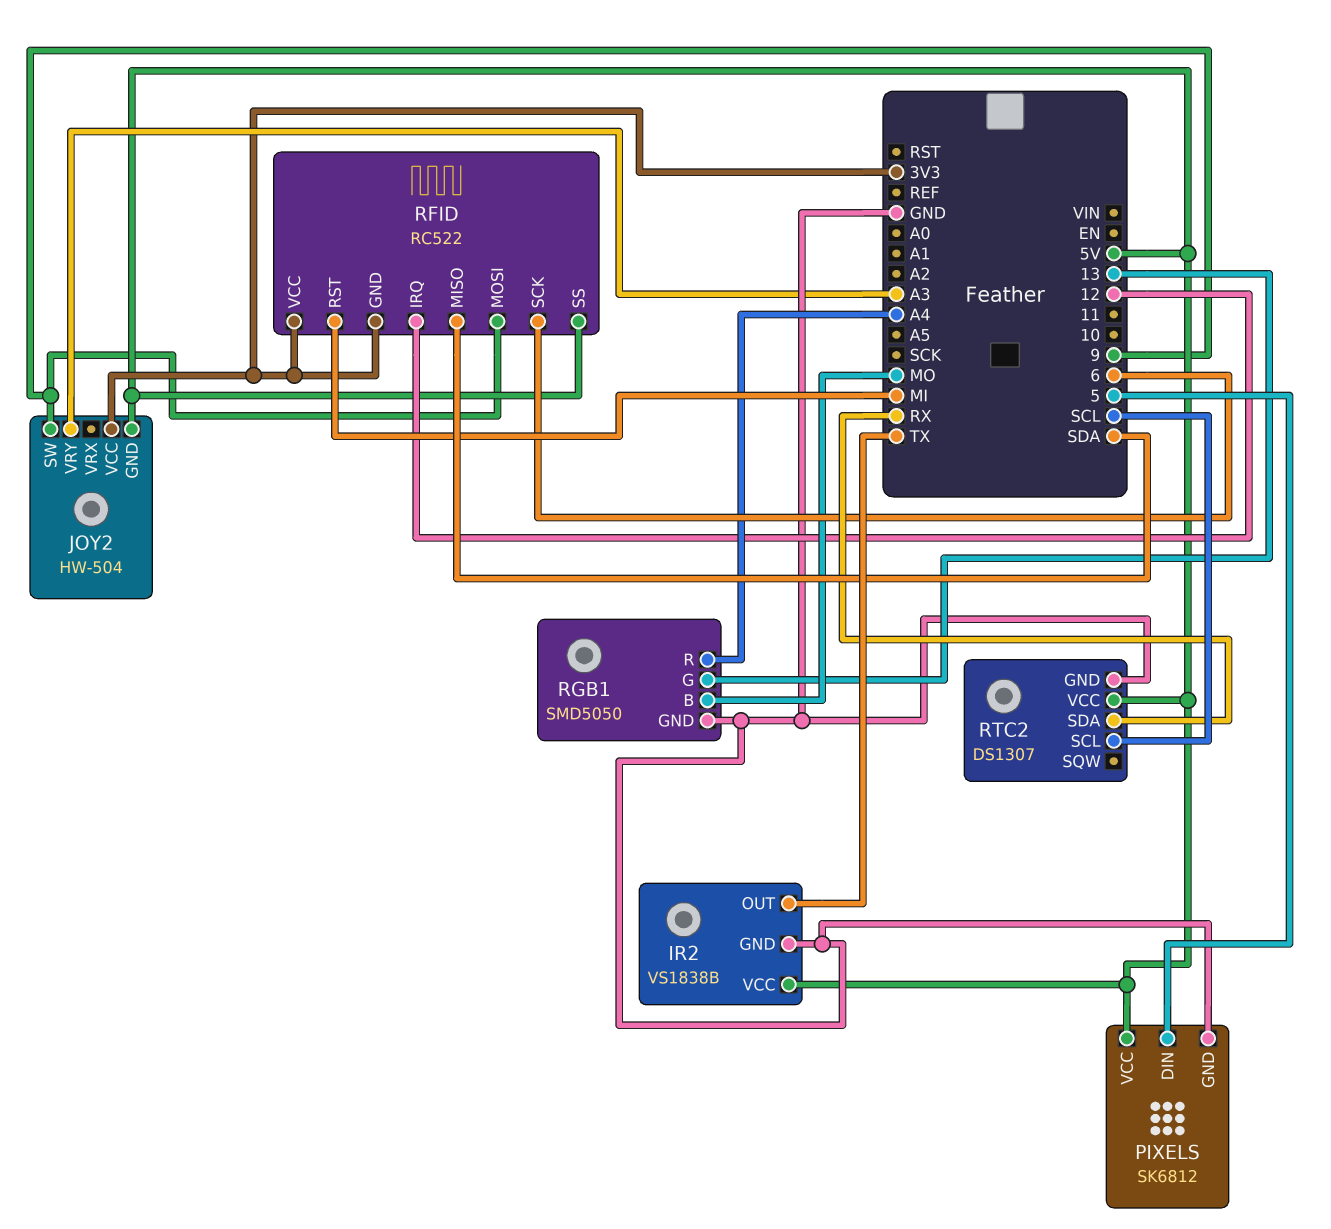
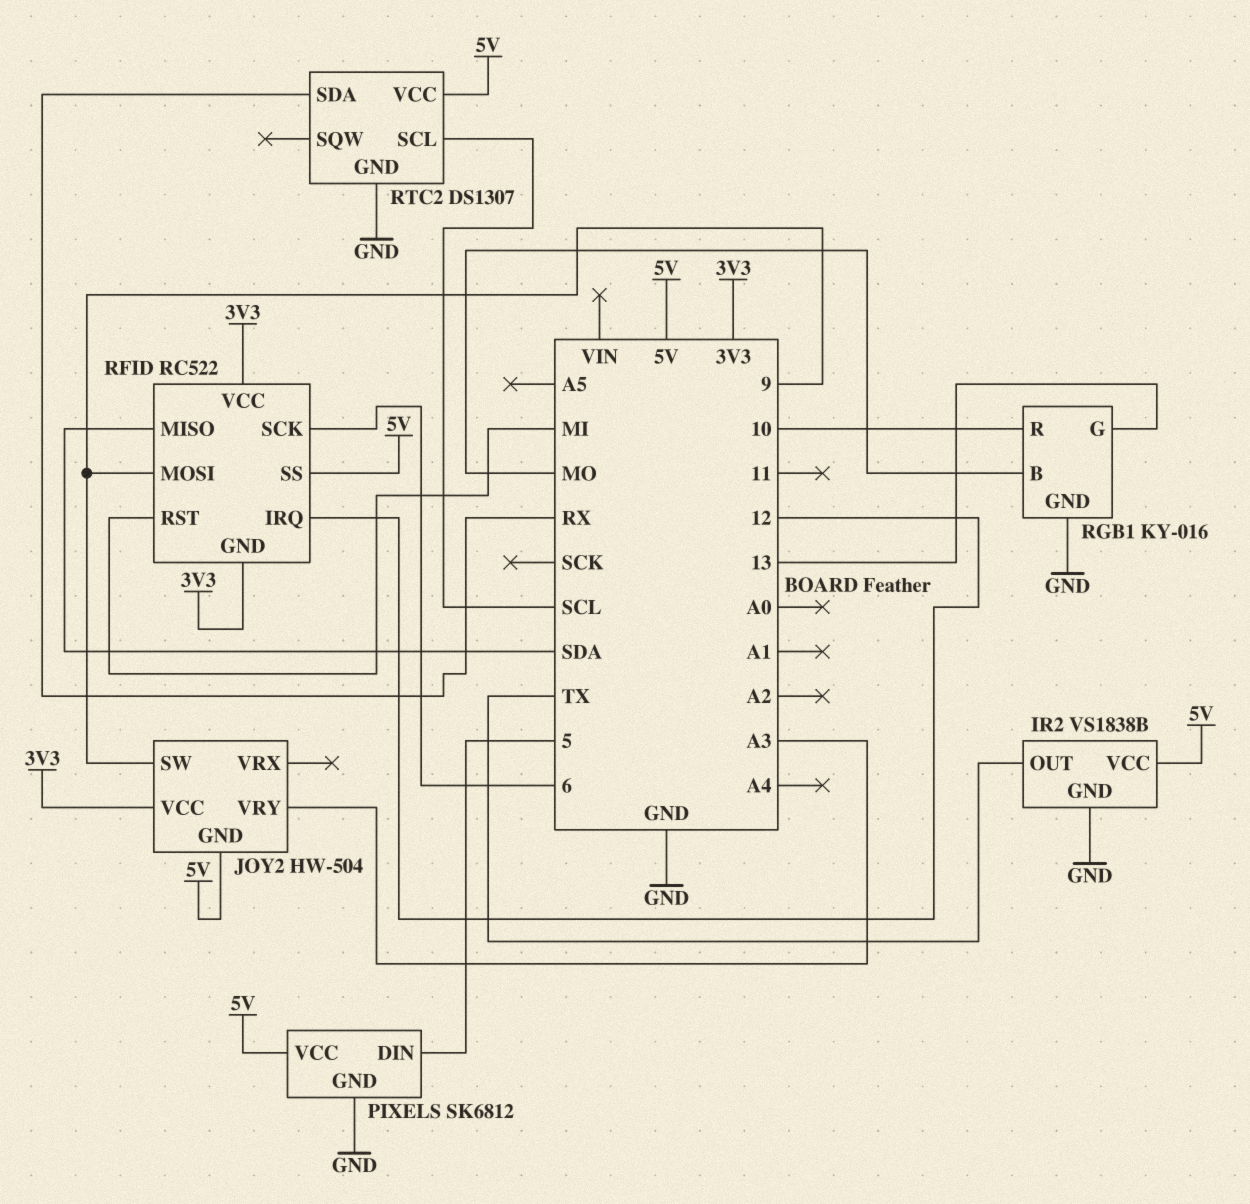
RGB1: SMD5050 -> KY-016
RGB1 pin R: A4 -> 10

